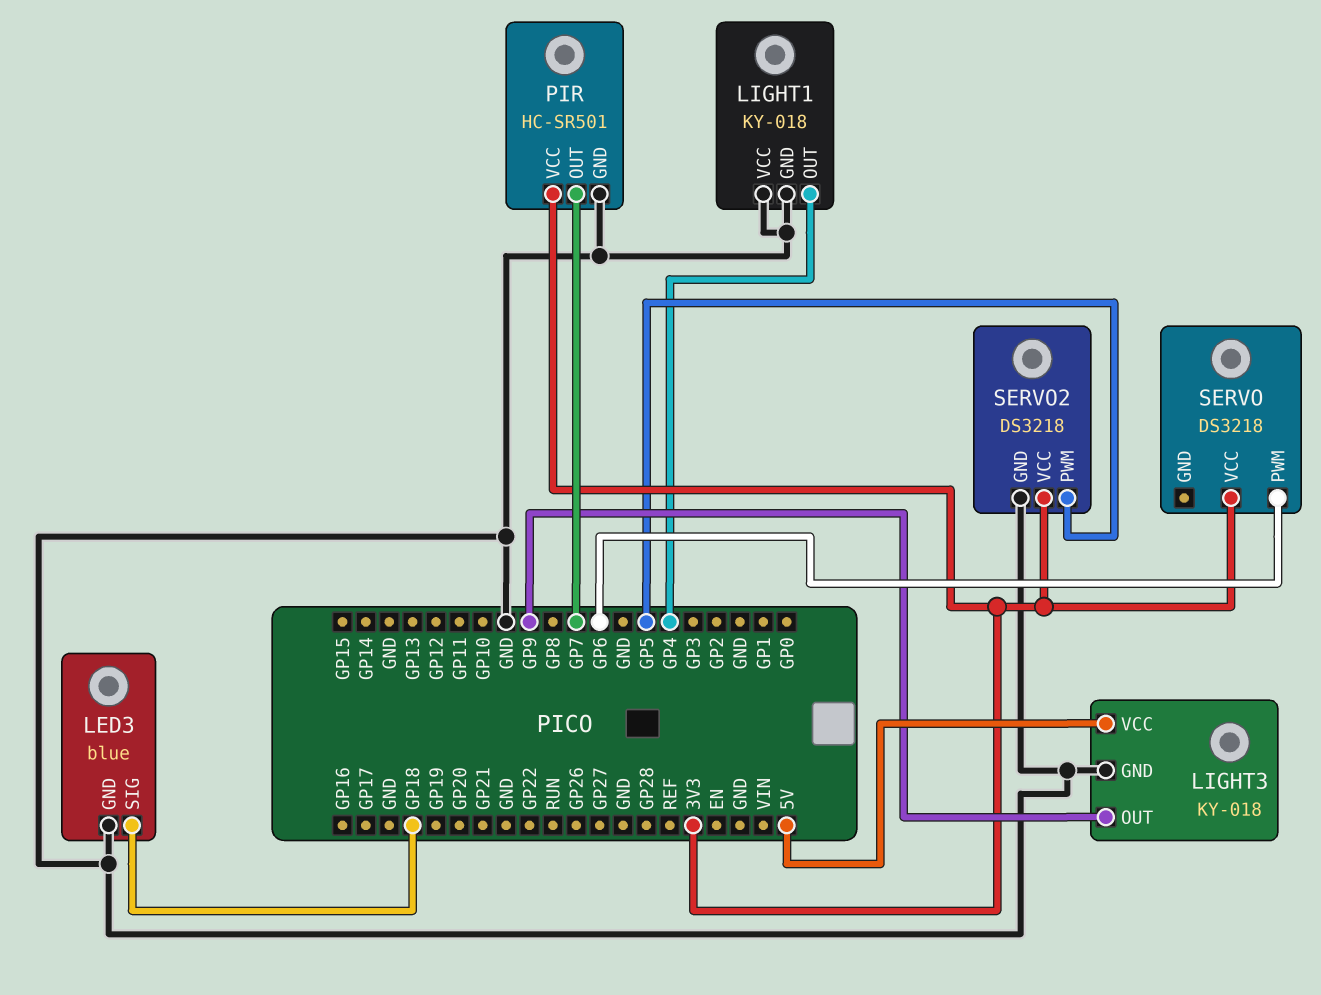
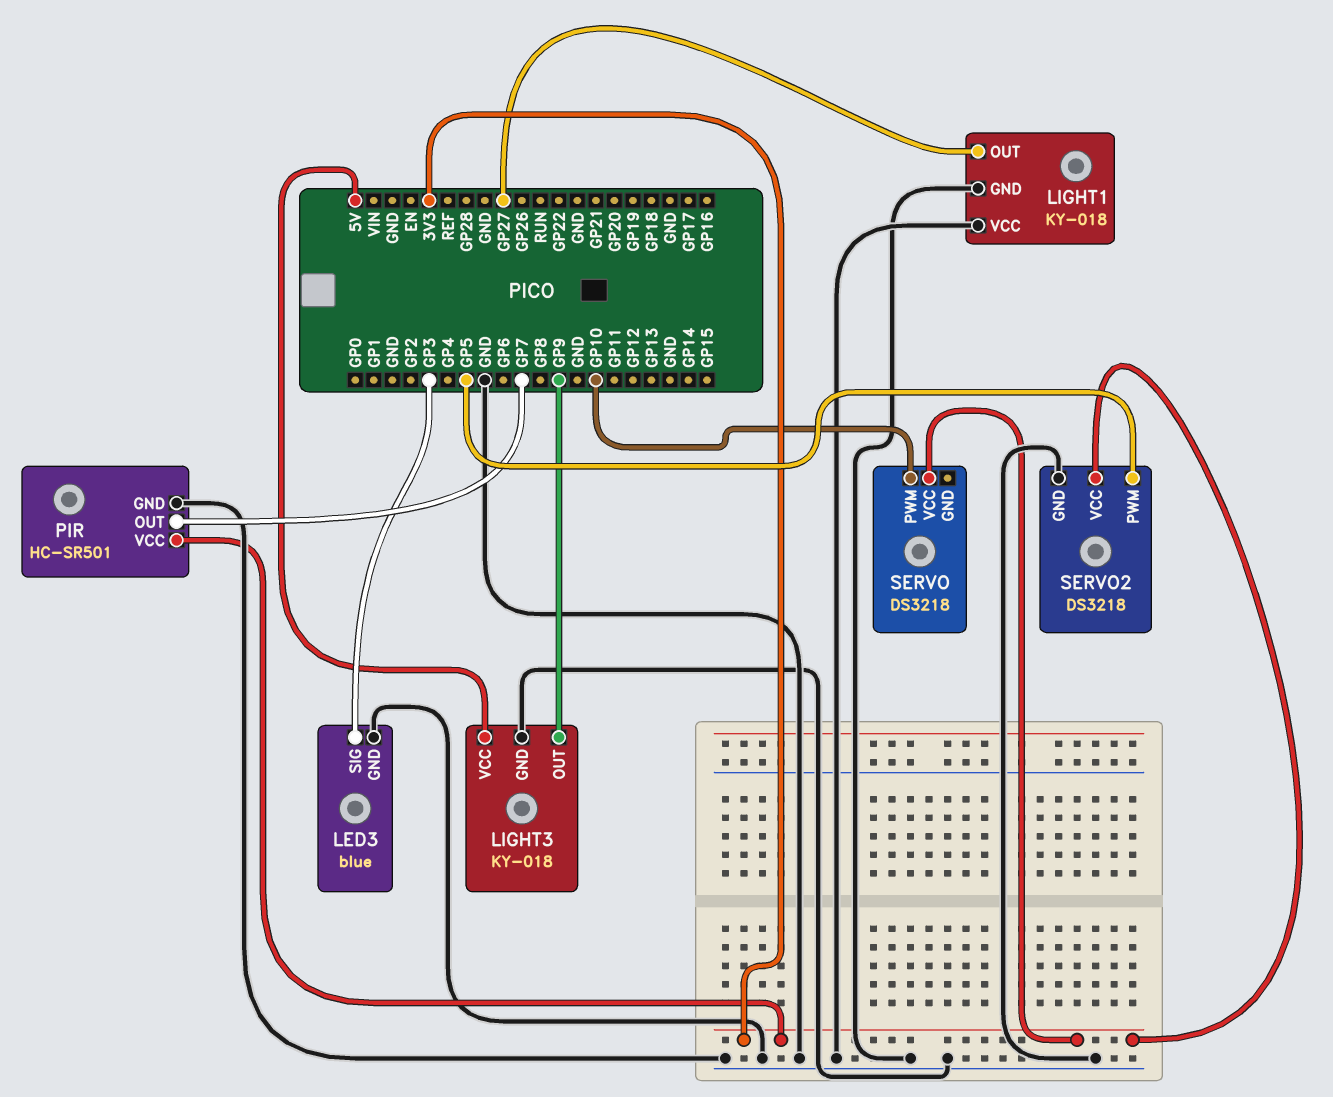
LED3 pin SIG: GP18 -> GP3
LIGHT1 pin OUT: GP4 -> GP27
SERVO pin PWM: GP6 -> GP10

